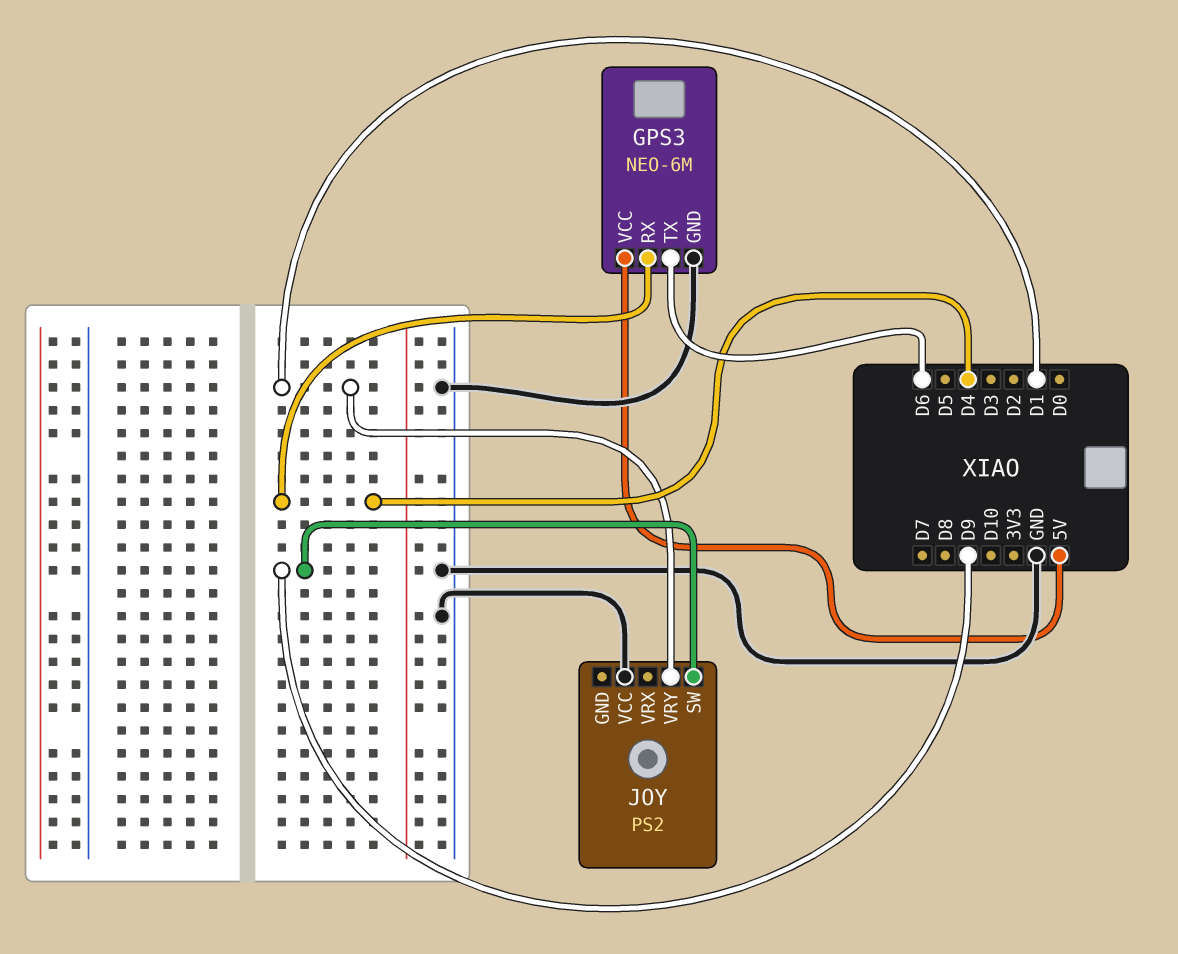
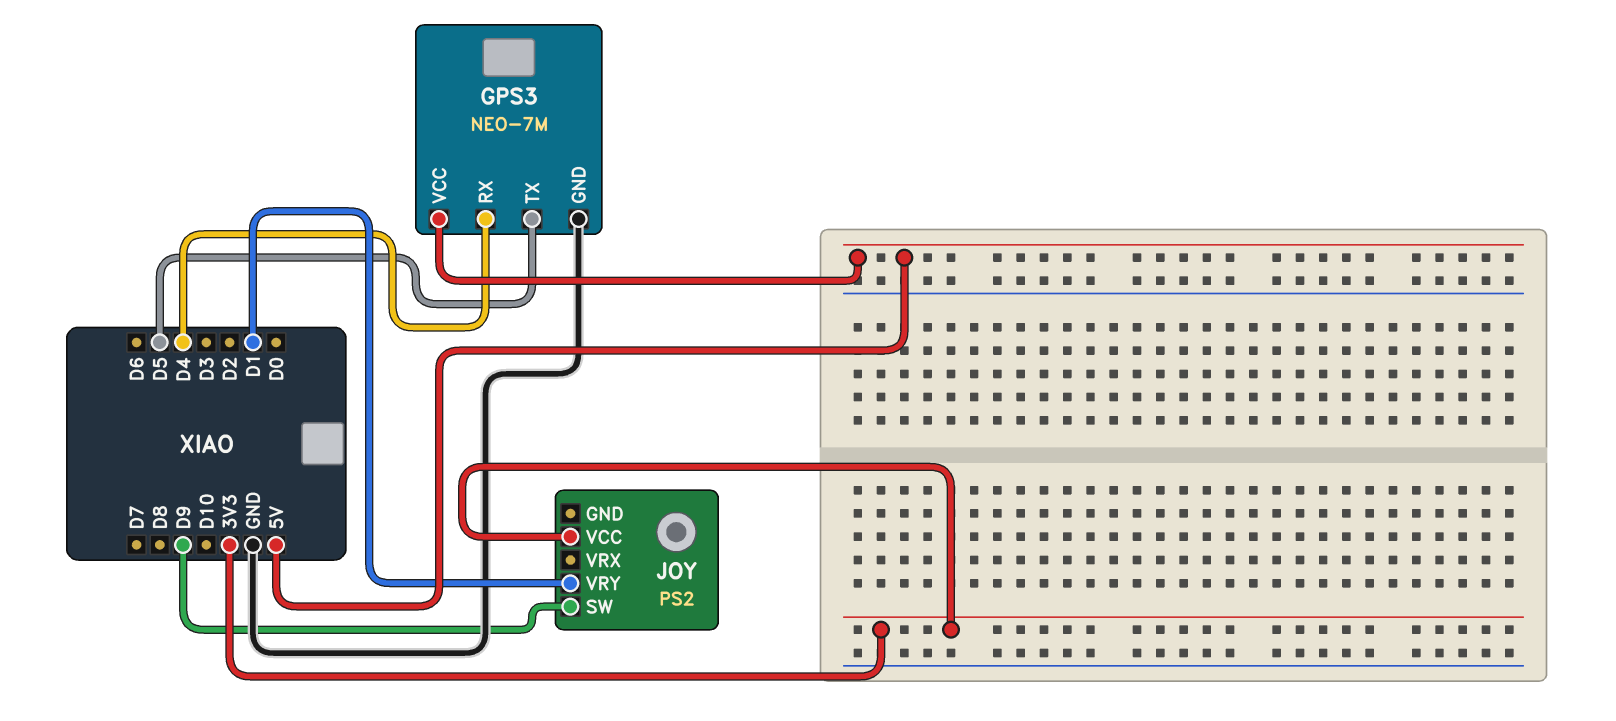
GPS3: NEO-6M -> NEO-7M
GPS3 pin TX: D6 -> D5
JOY pin VCC: GND -> 3V3

